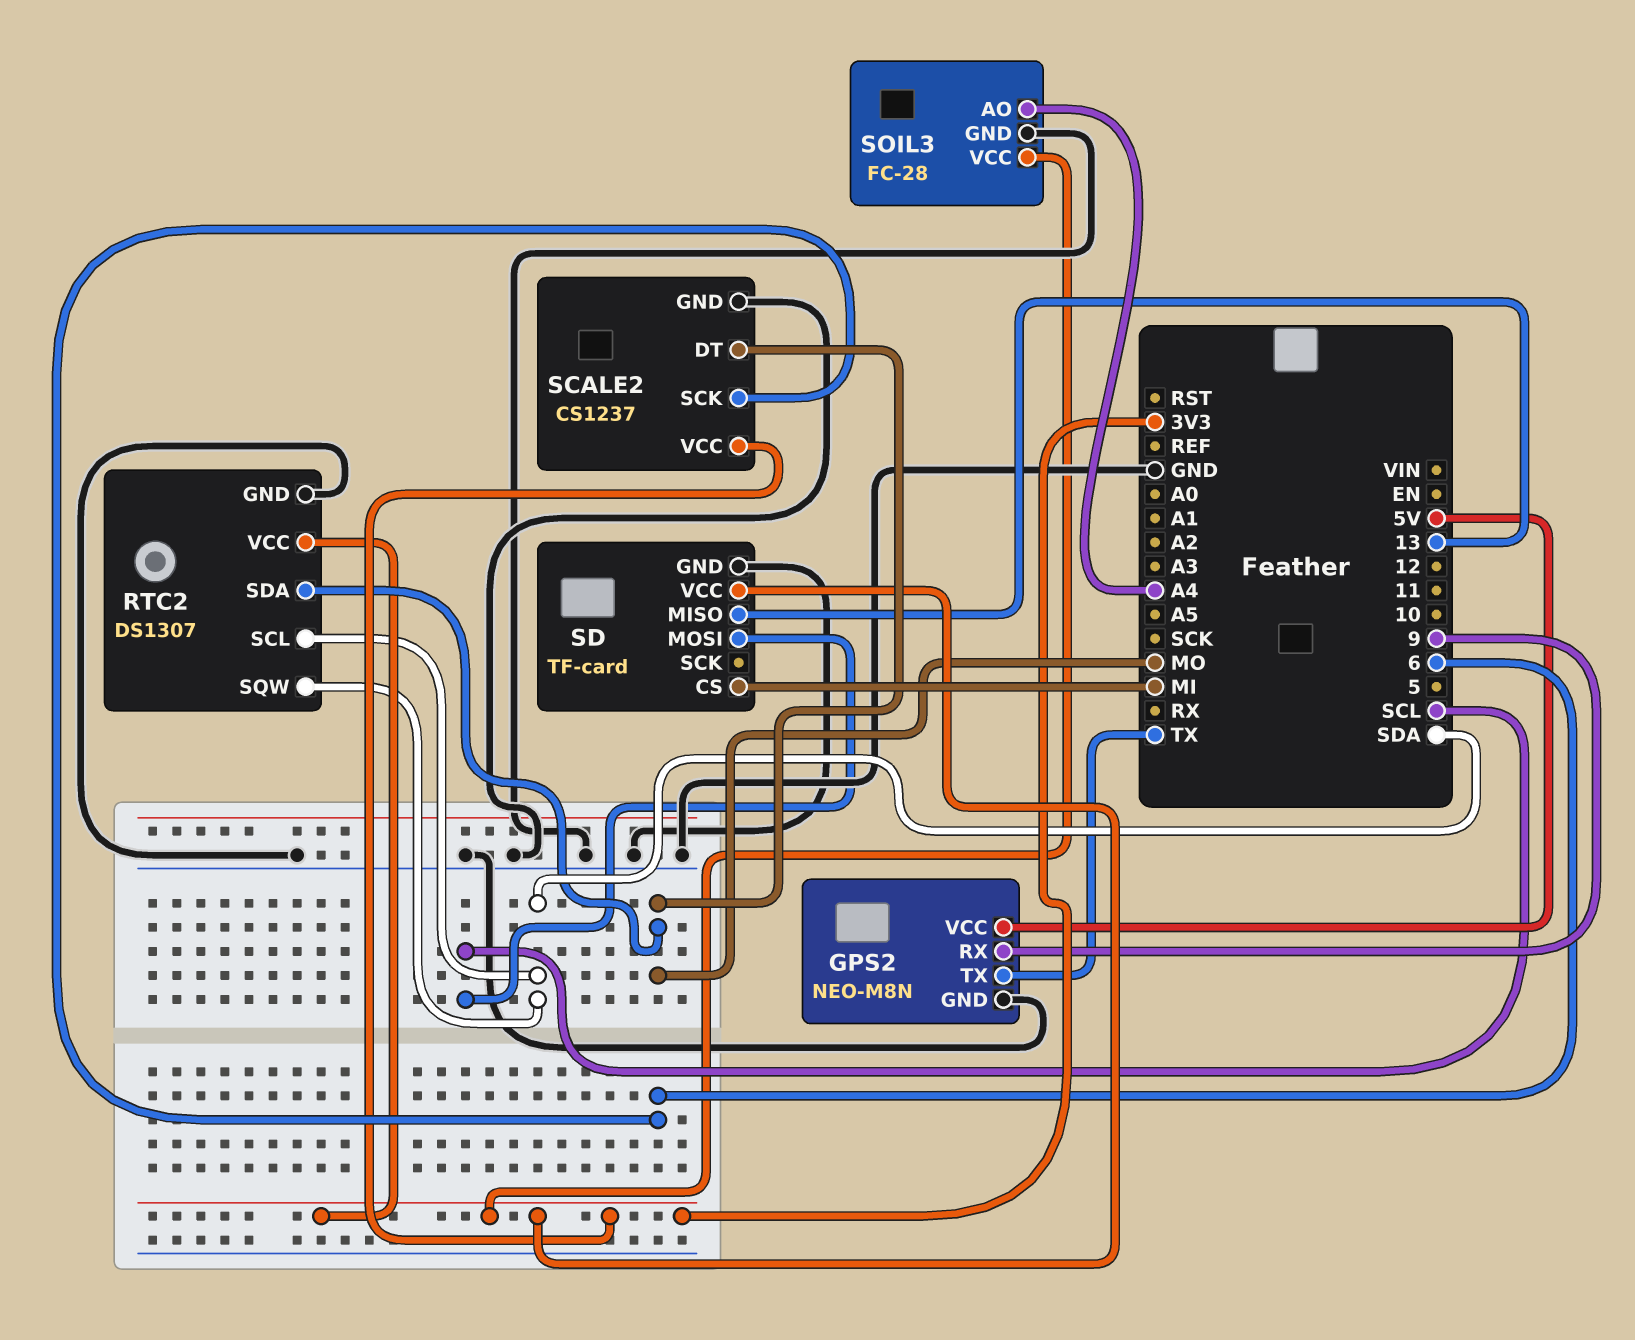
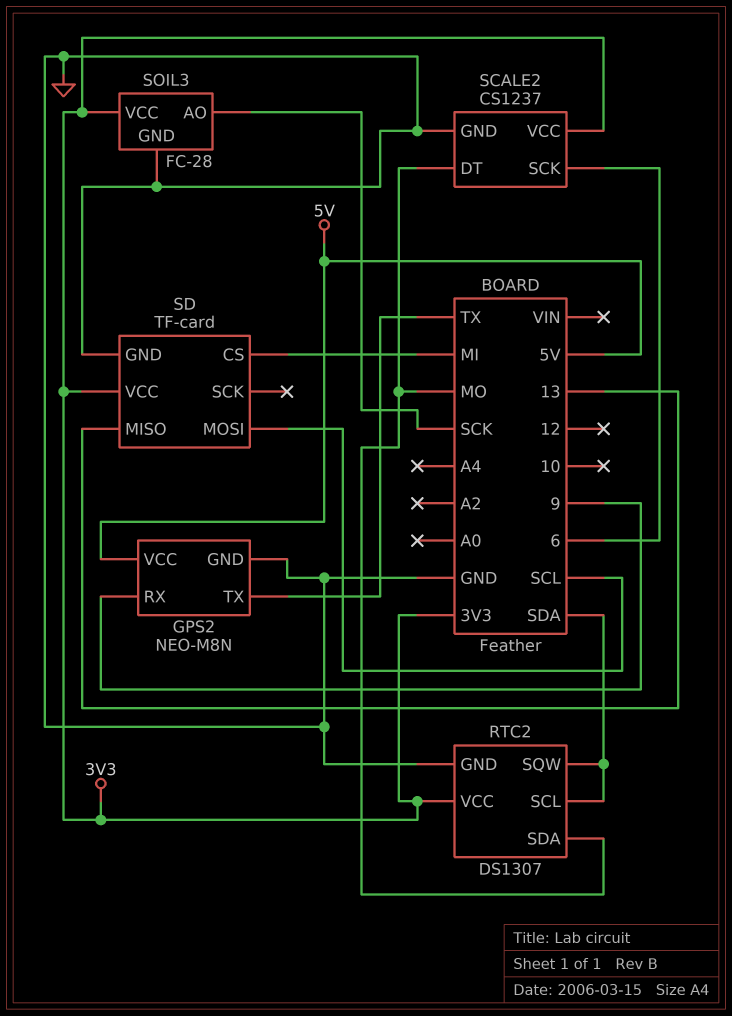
SOIL3 pin AO: A4 -> SCK

